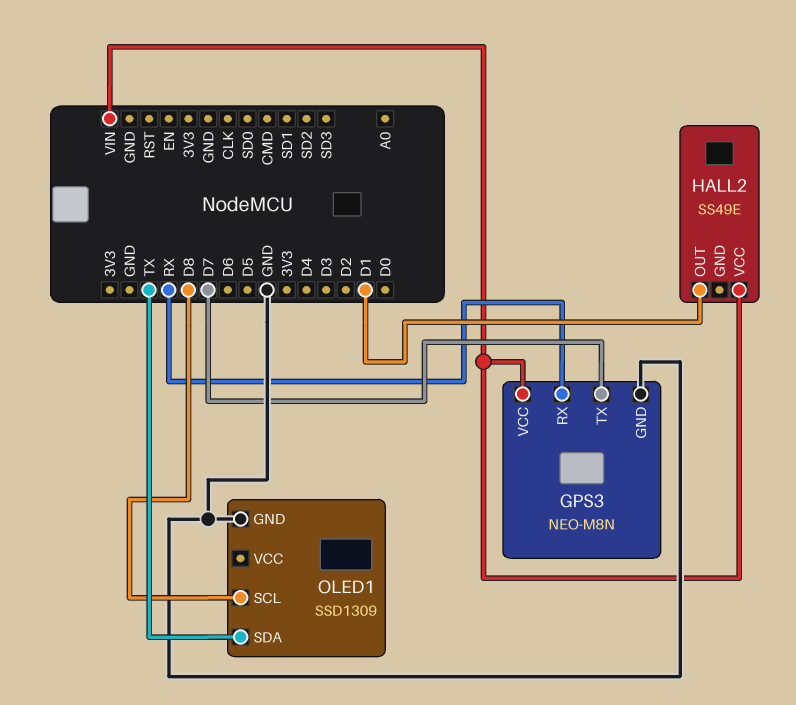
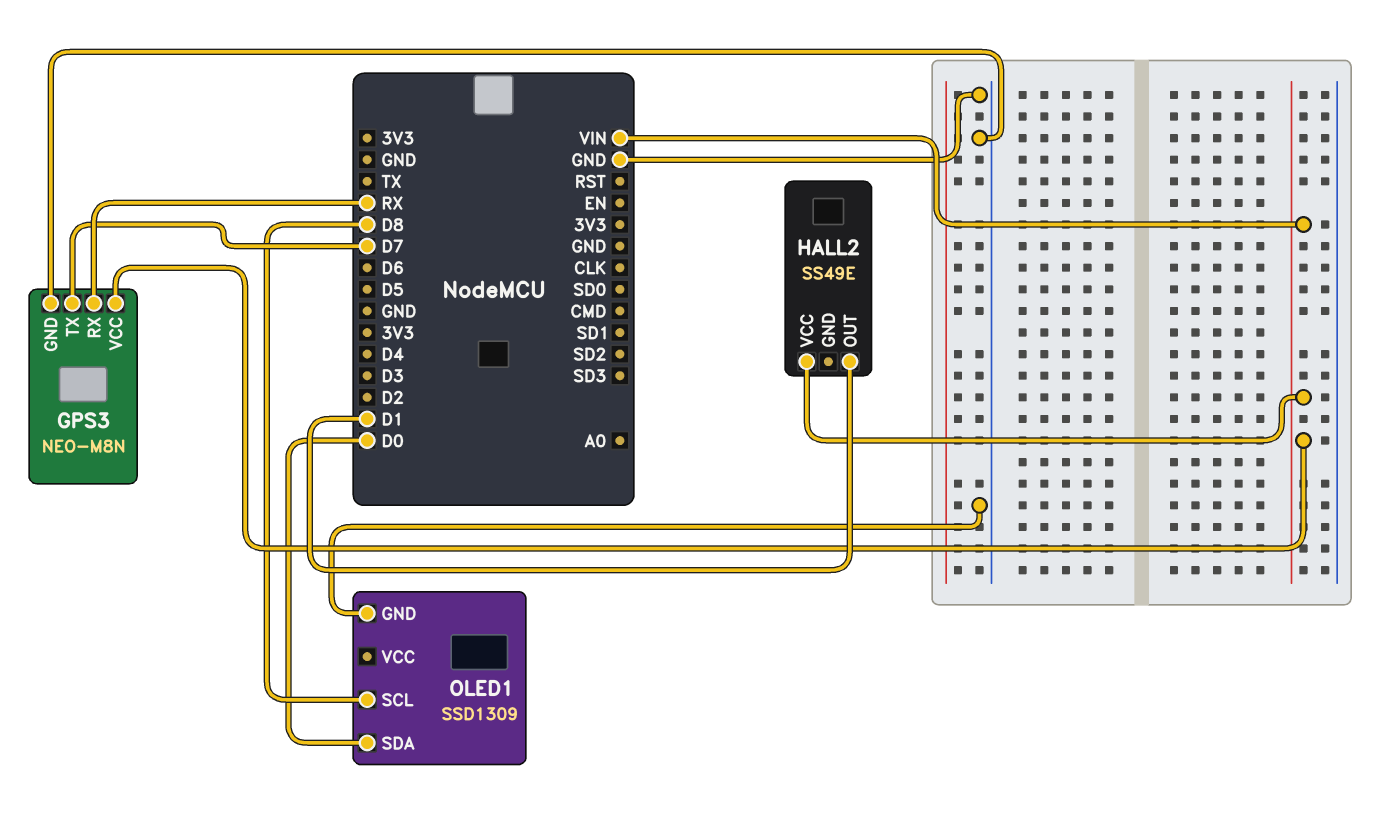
OLED1 pin SDA: TX -> D0

